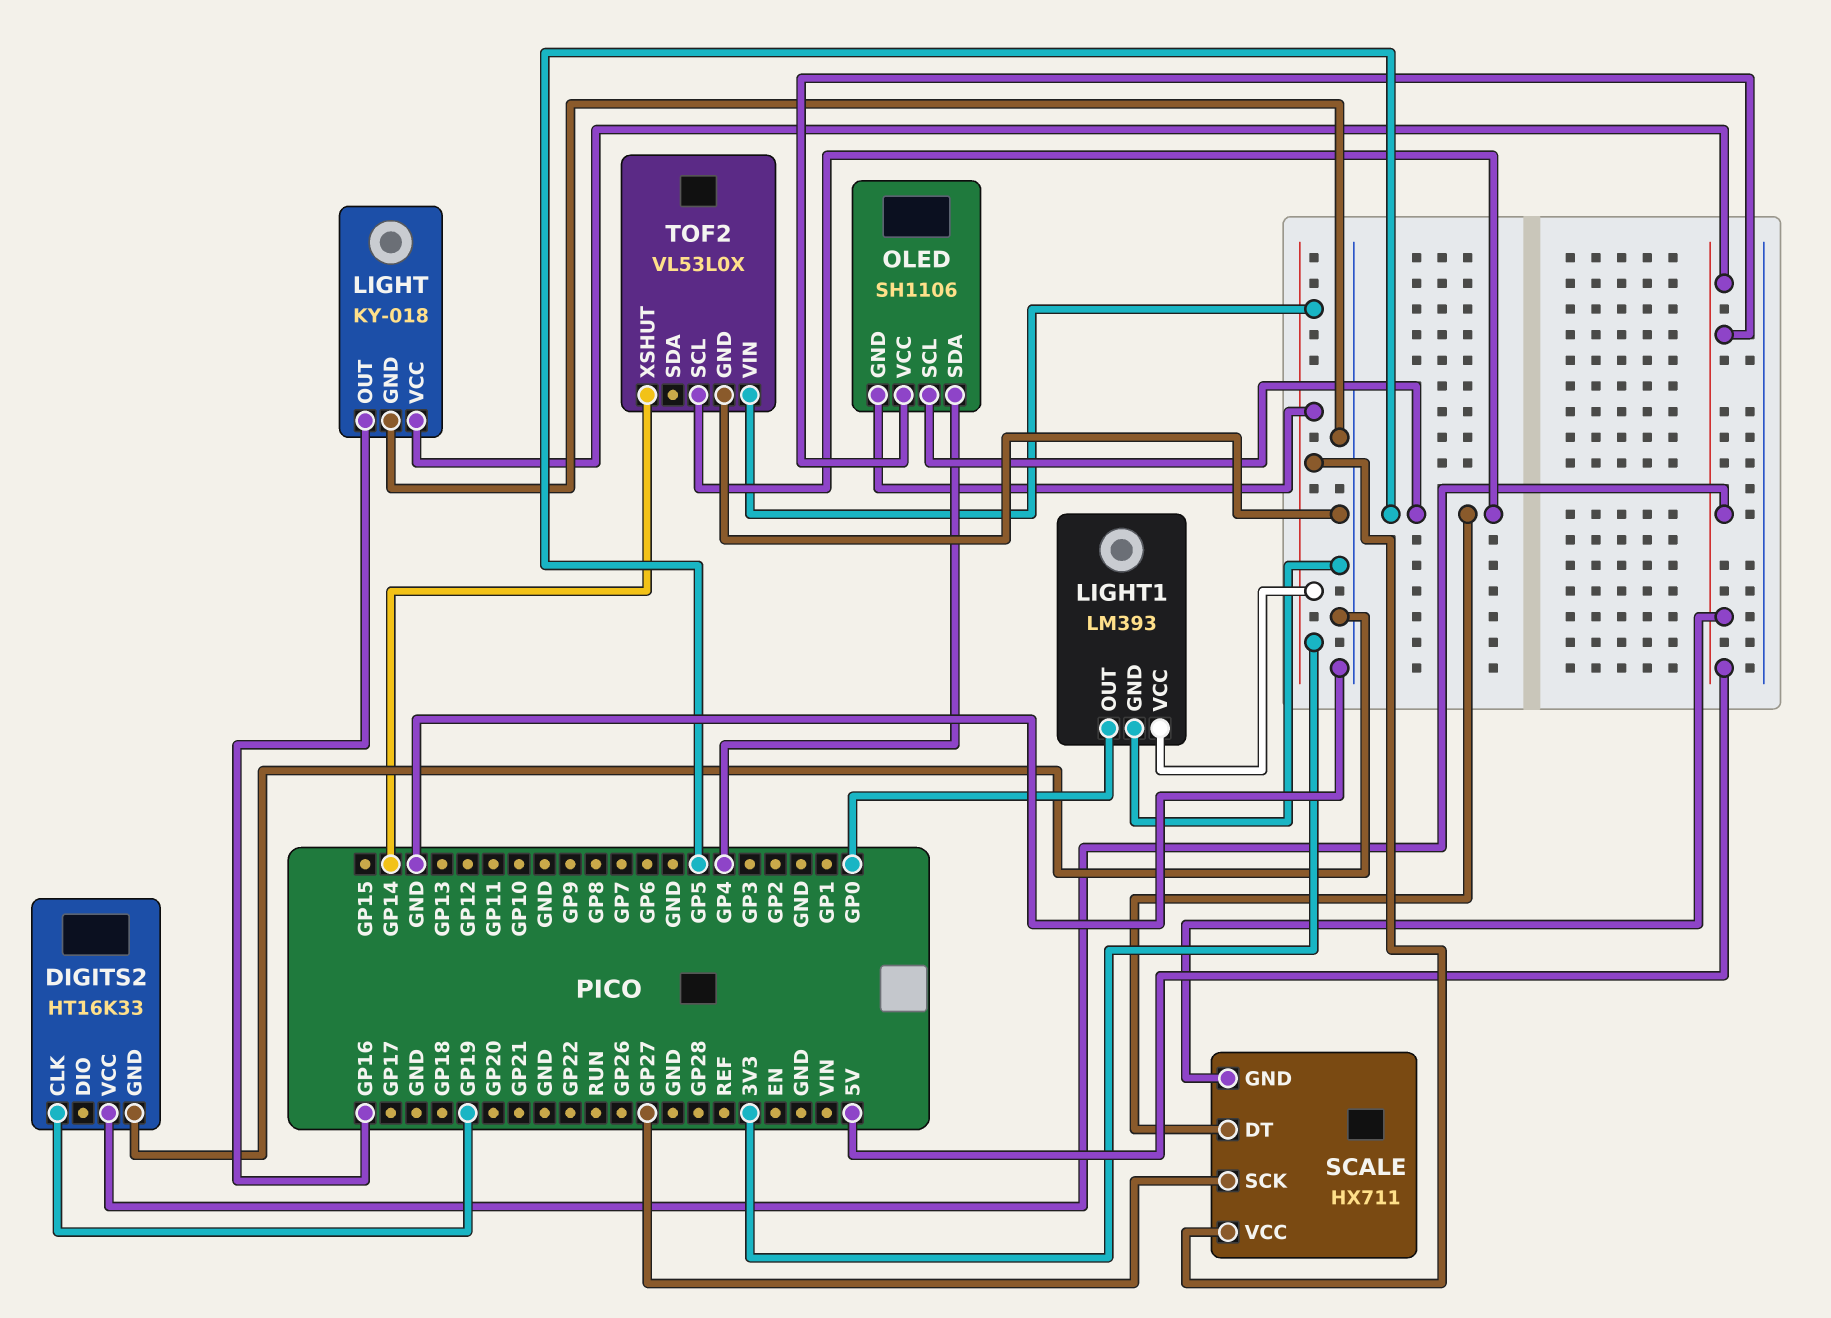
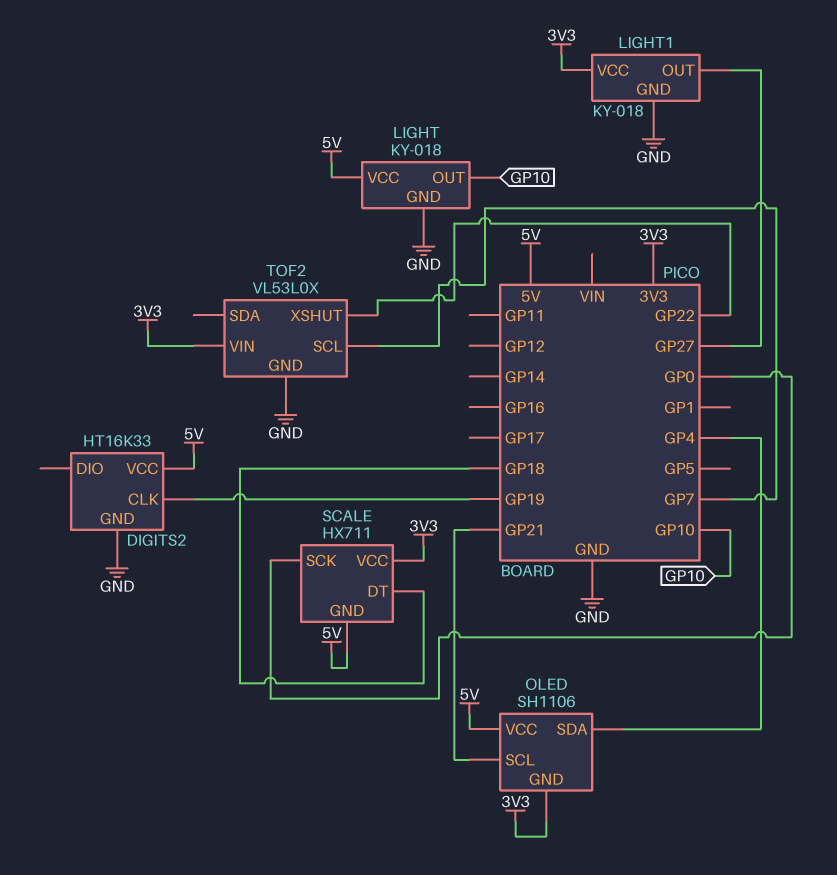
LIGHT pin OUT: GP16 -> GP10
LIGHT1: LM393 -> KY-018
LIGHT1 pin OUT: GP0 -> GP27
OLED pin SCL: GP5 -> GP21
SCALE pin DT: GP5 -> GP18
SCALE pin SCK: GP27 -> GP0
TOF2 pin SCL: GP5 -> GP7
TOF2 pin XSHUT: GP14 -> GP22

